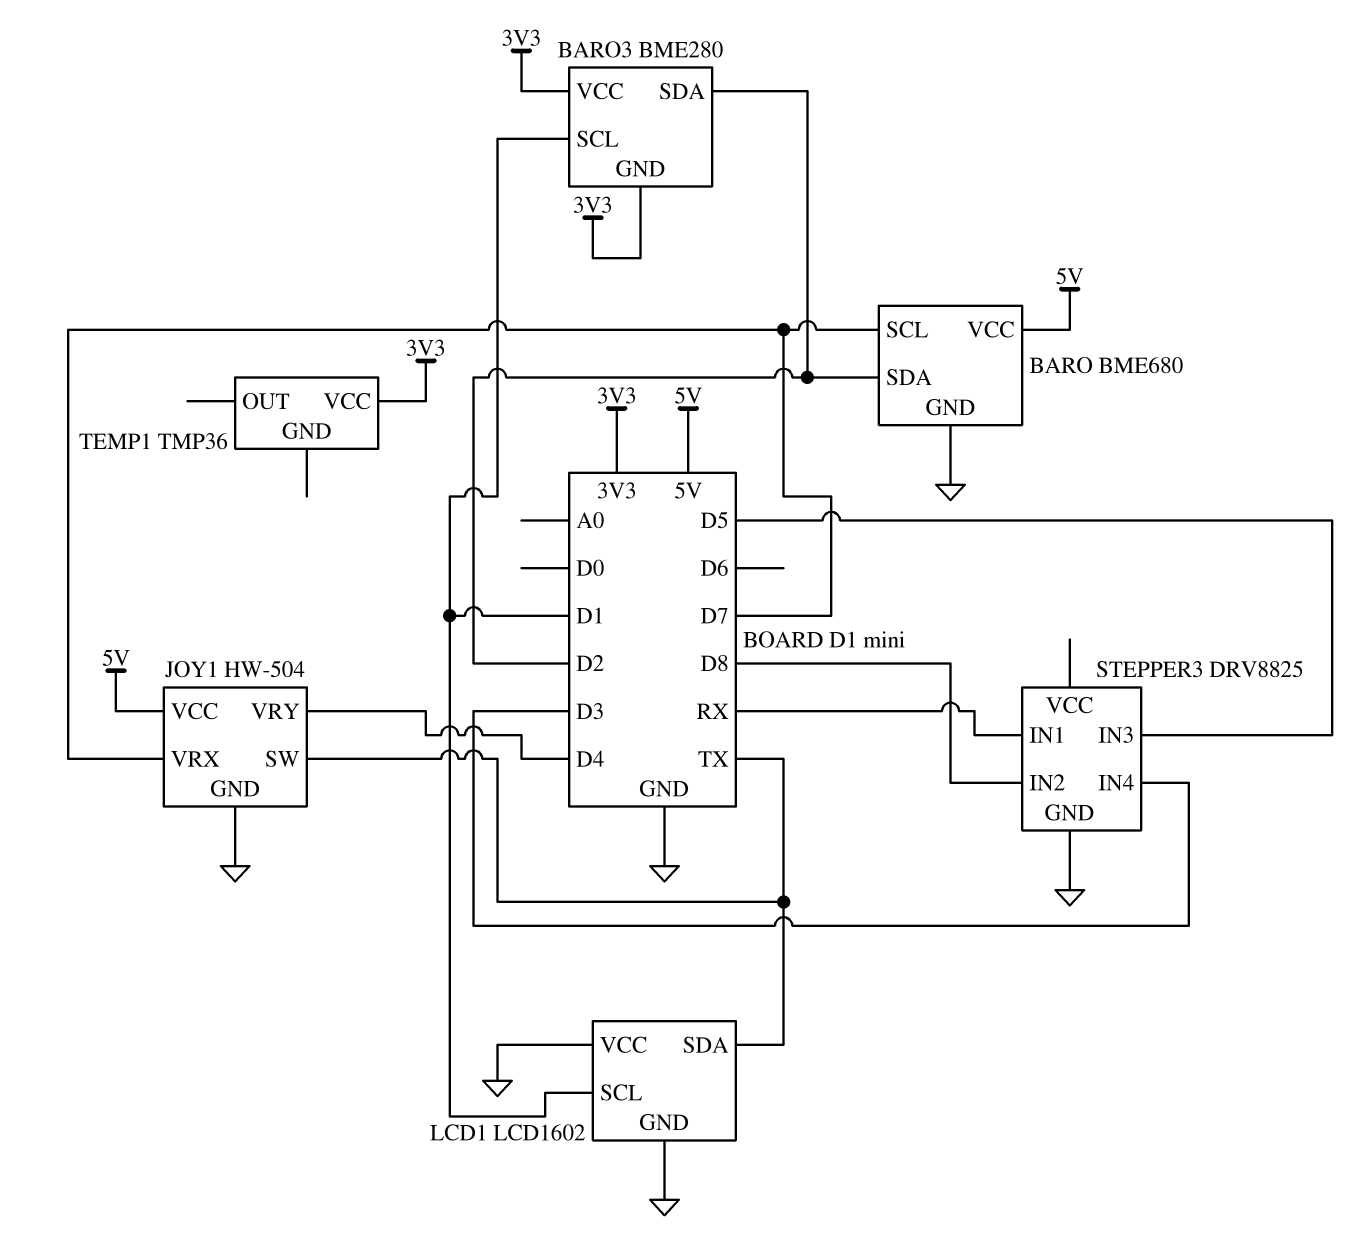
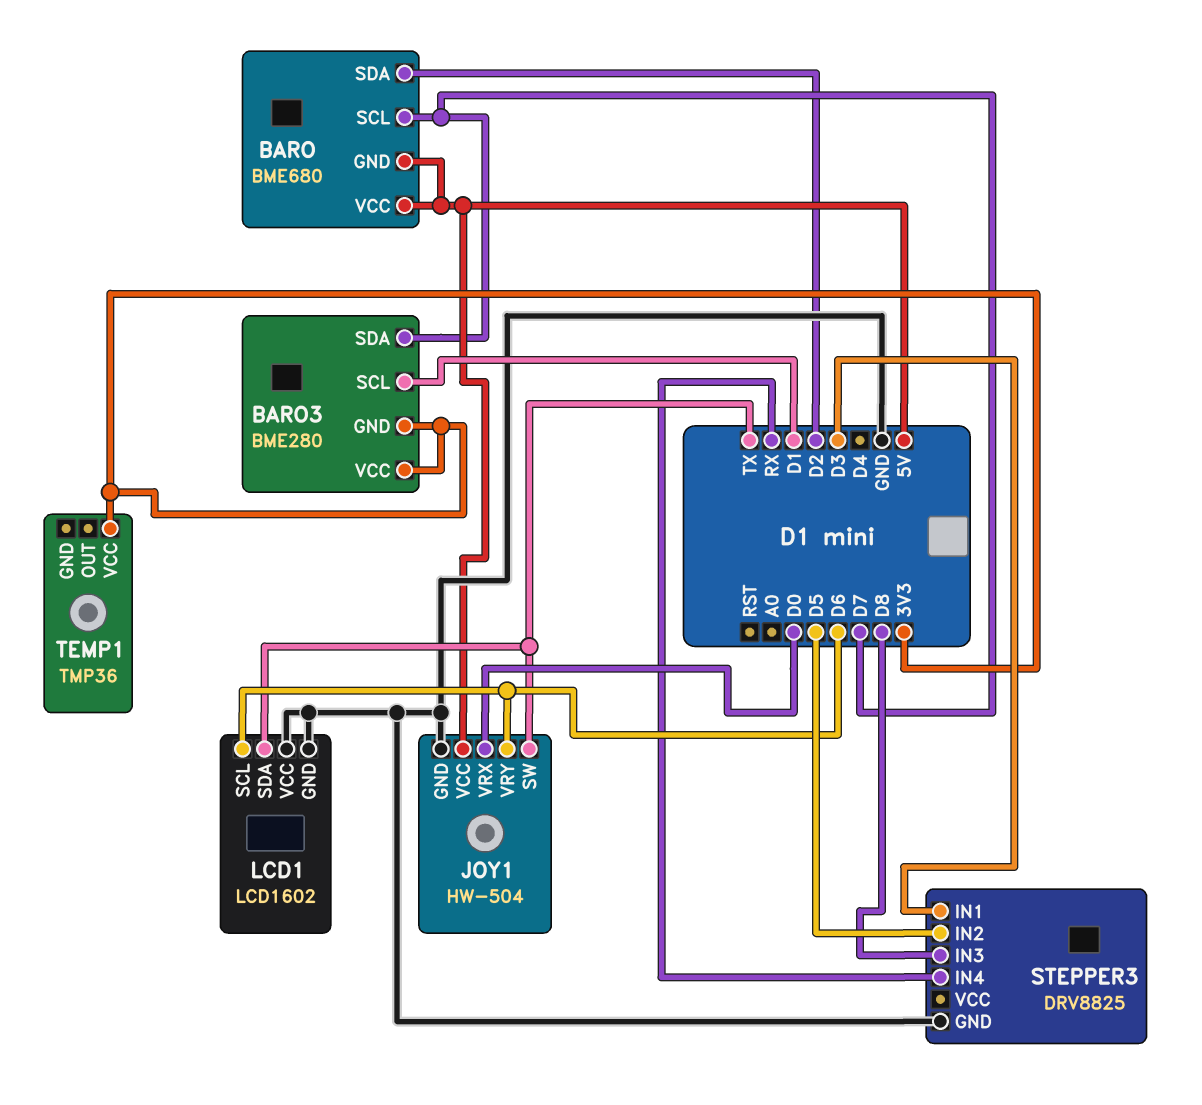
BARO pin GND: GND -> 5V
BARO3 pin SDA: D2 -> D7
JOY1 pin VRX: D7 -> D0
JOY1 pin VRY: D4 -> D6
LCD1 pin SCL: D1 -> D6
STEPPER3 pin IN1: RX -> D3
STEPPER3 pin IN2: D8 -> D5
STEPPER3 pin IN3: D5 -> D8
STEPPER3 pin IN4: D3 -> RX

